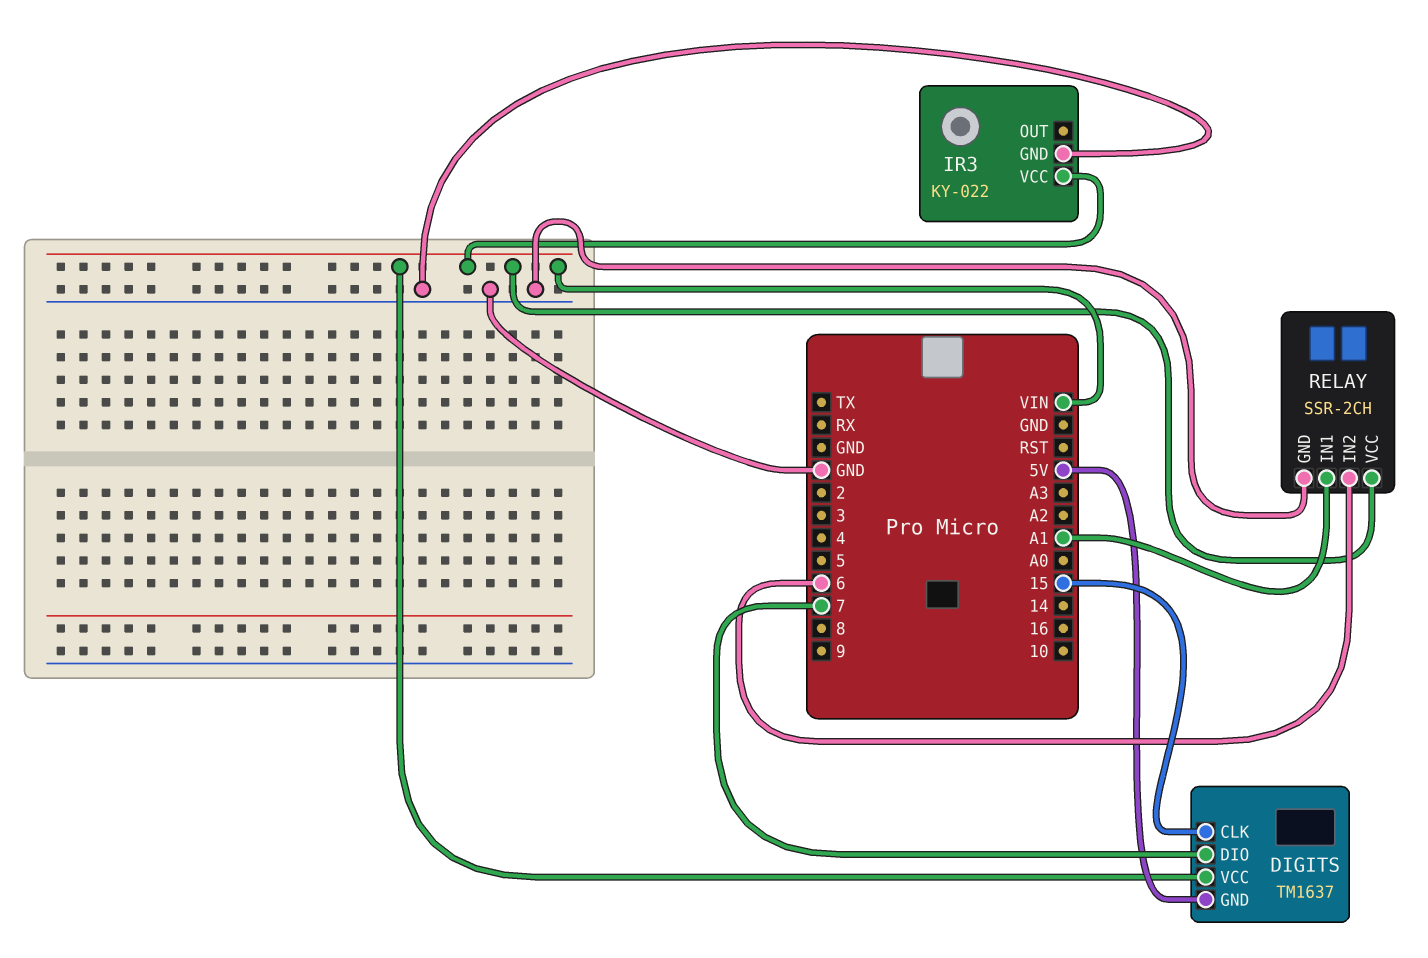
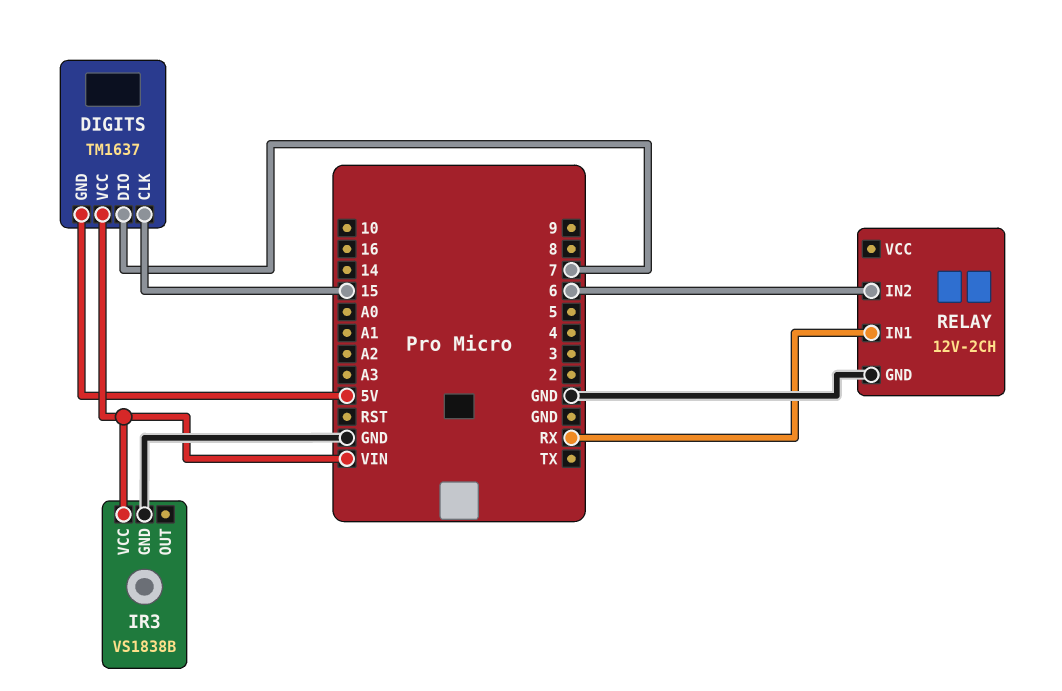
IR3: KY-022 -> VS1838B
RELAY: SSR-2CH -> 12V-2CH
RELAY pin IN1: A1 -> RX
RELAY pin VCC: VIN -> none

